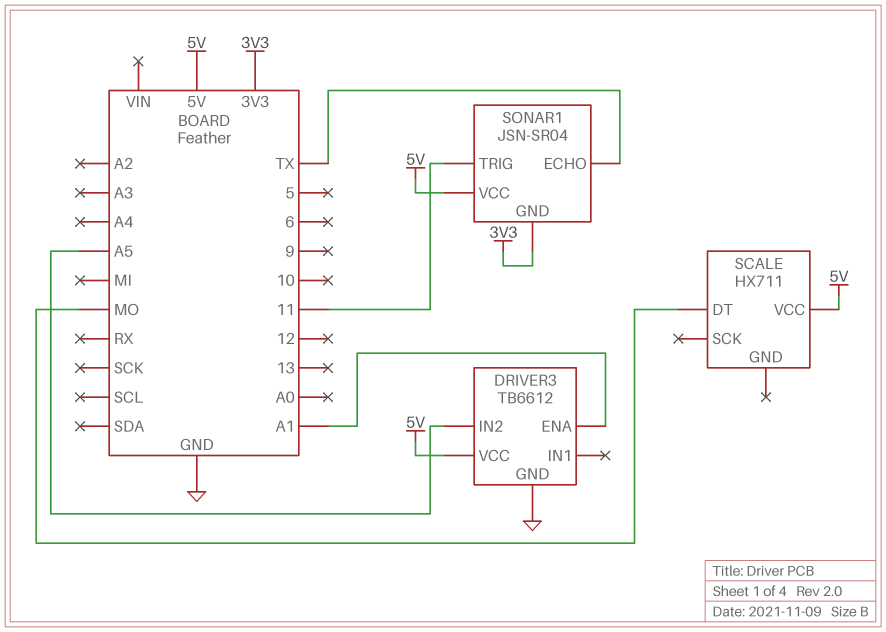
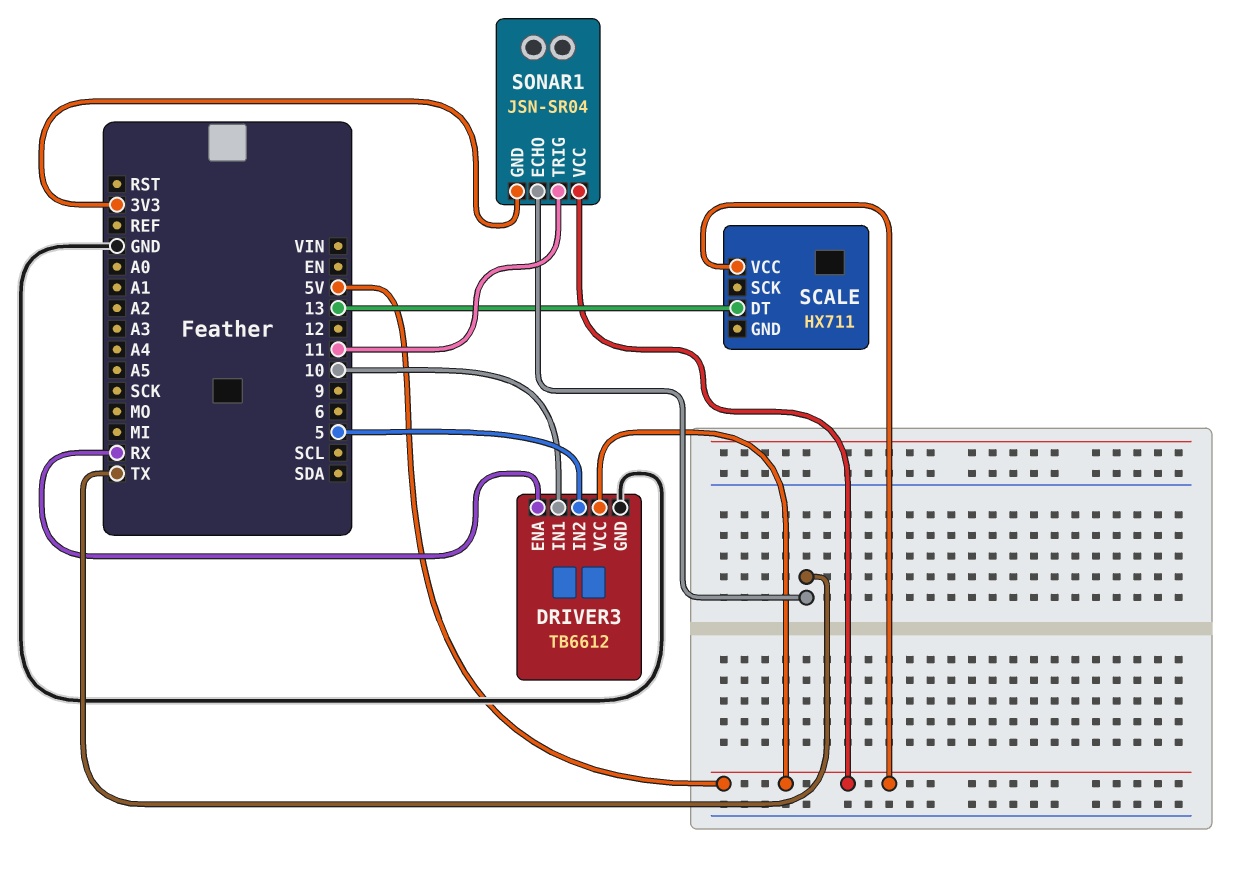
DRIVER3 pin ENA: A1 -> RX
DRIVER3 pin IN1: none -> 10
DRIVER3 pin IN2: A5 -> 5
SCALE pin DT: MO -> 13

